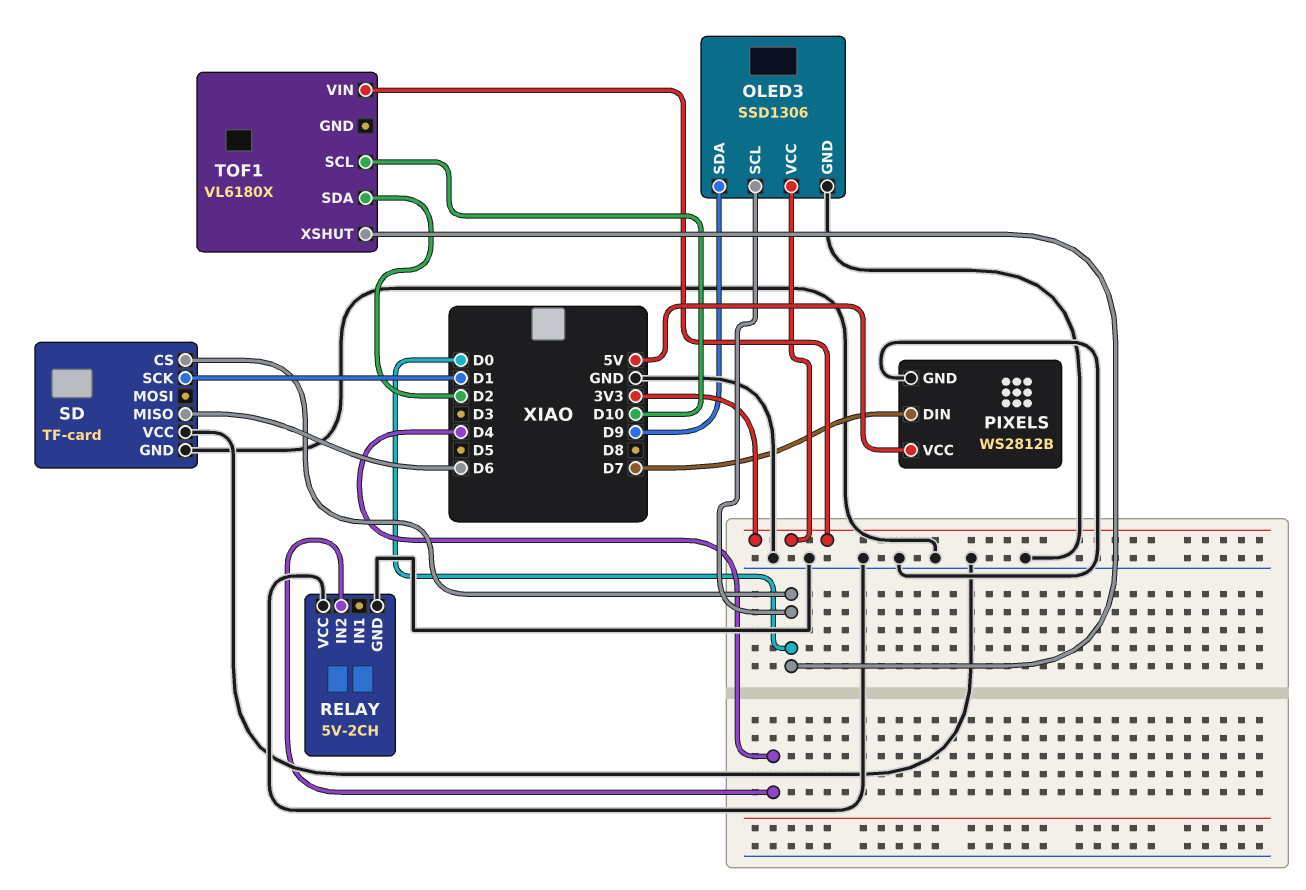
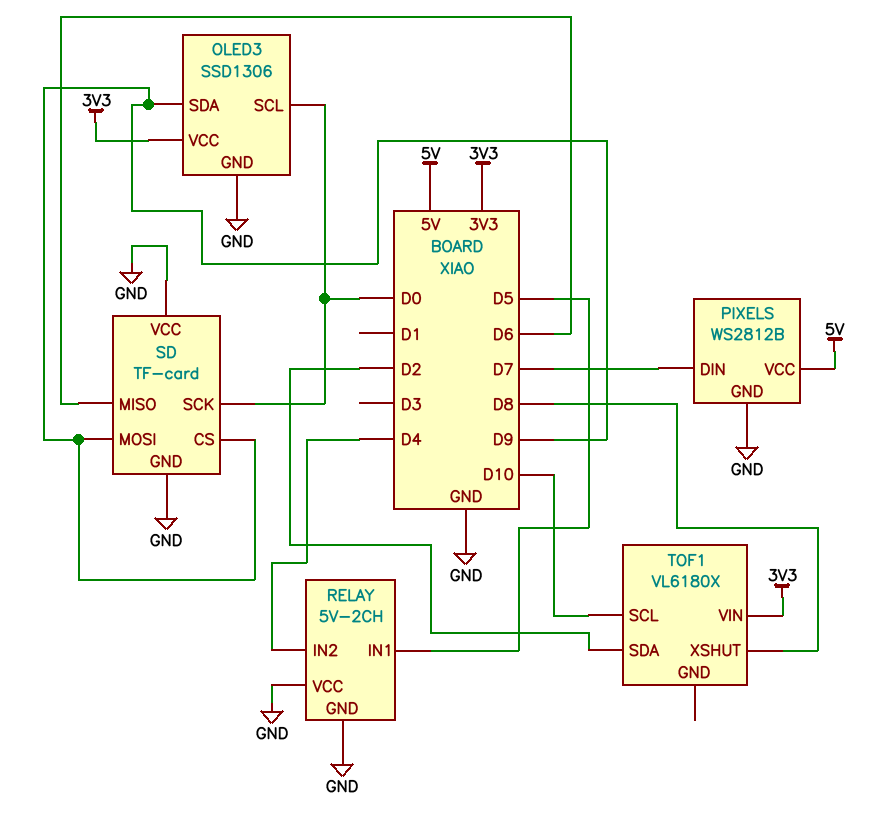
RELAY pin IN1: none -> D5
SD pin CS: D0 -> D9
SD pin MOSI: none -> D9
SD pin SCK: D1 -> D0
TOF1 pin XSHUT: D0 -> D8

